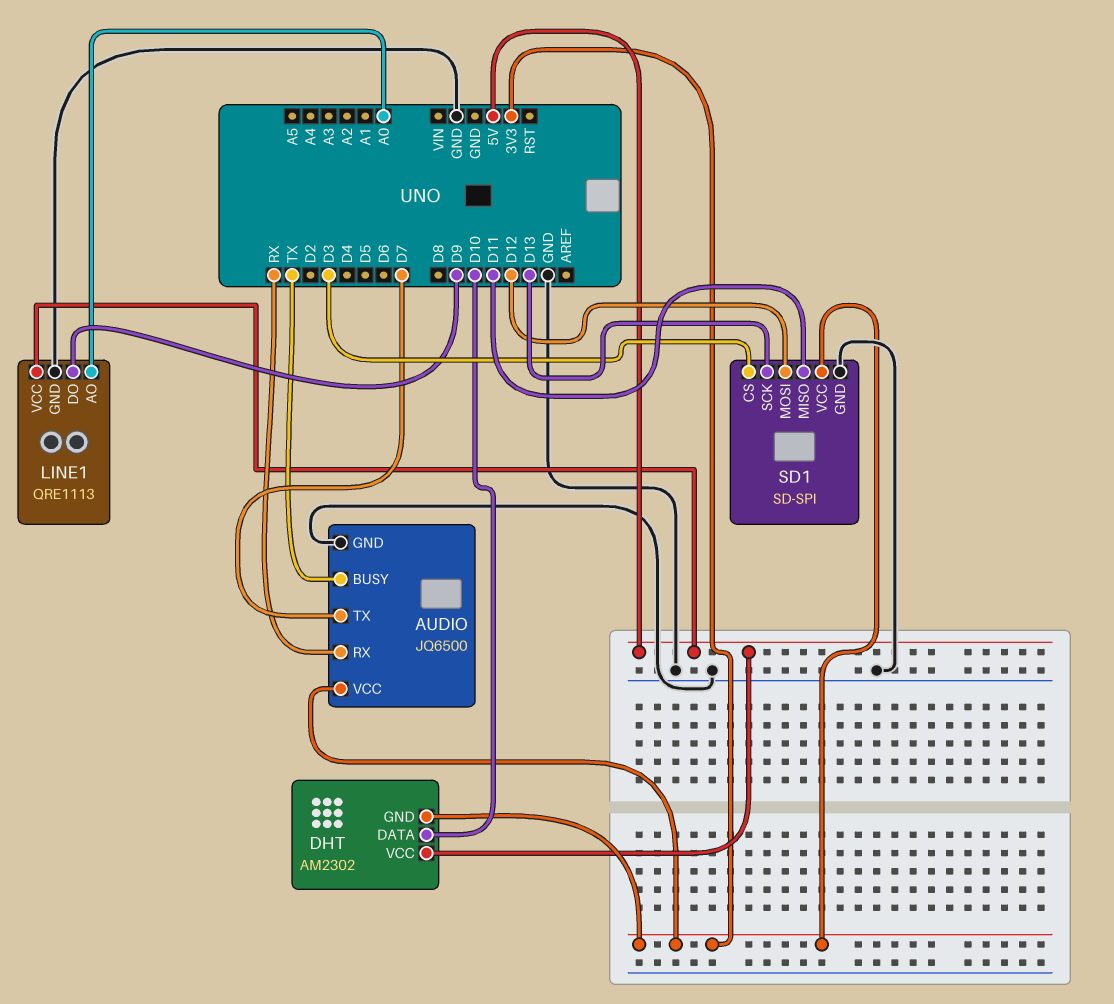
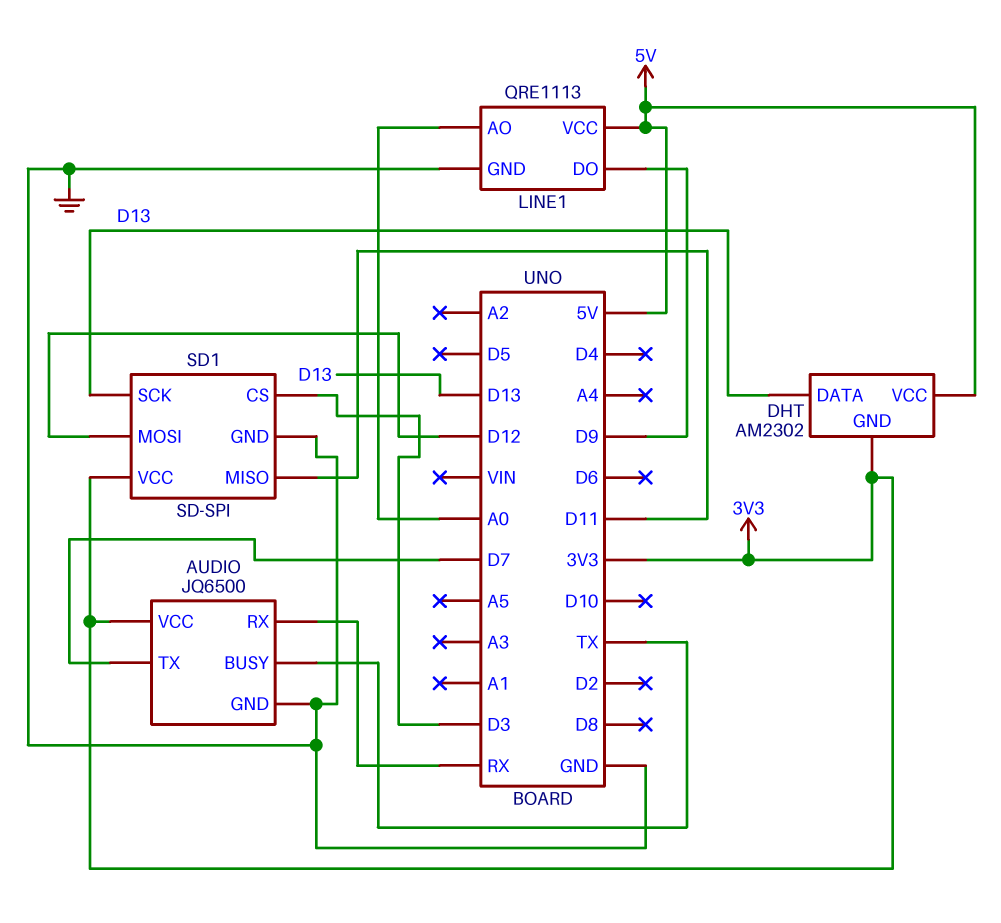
DHT pin DATA: D10 -> D13

